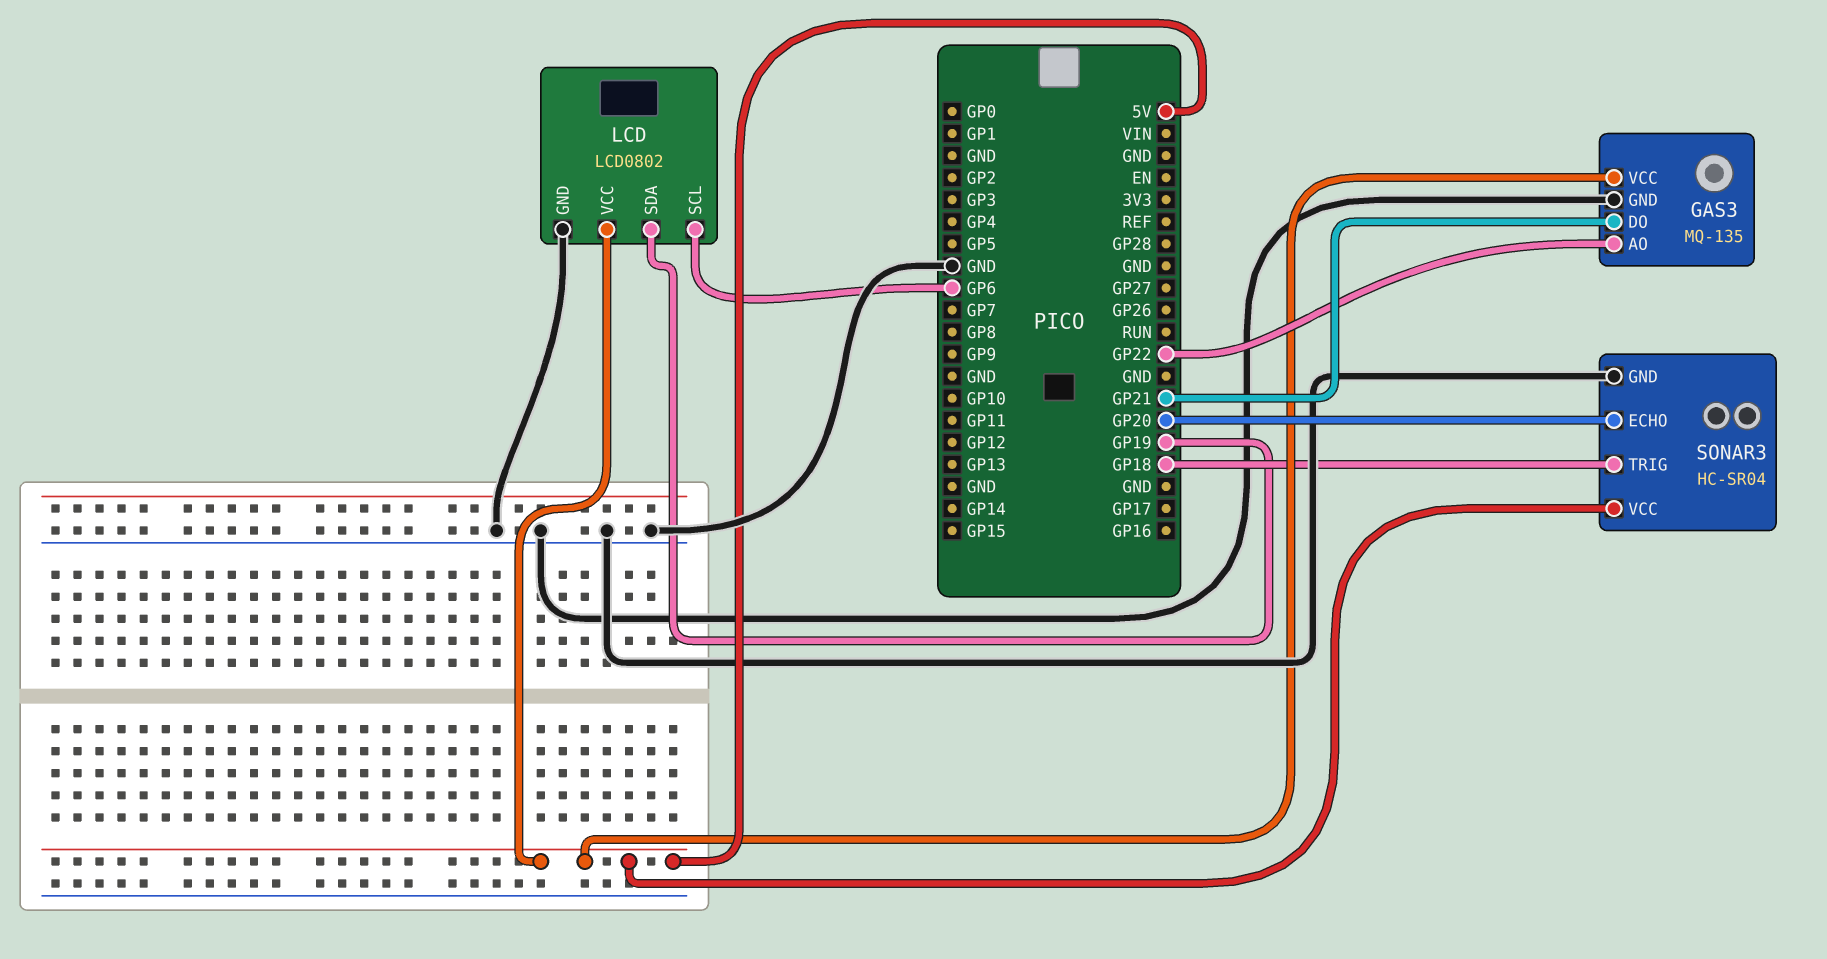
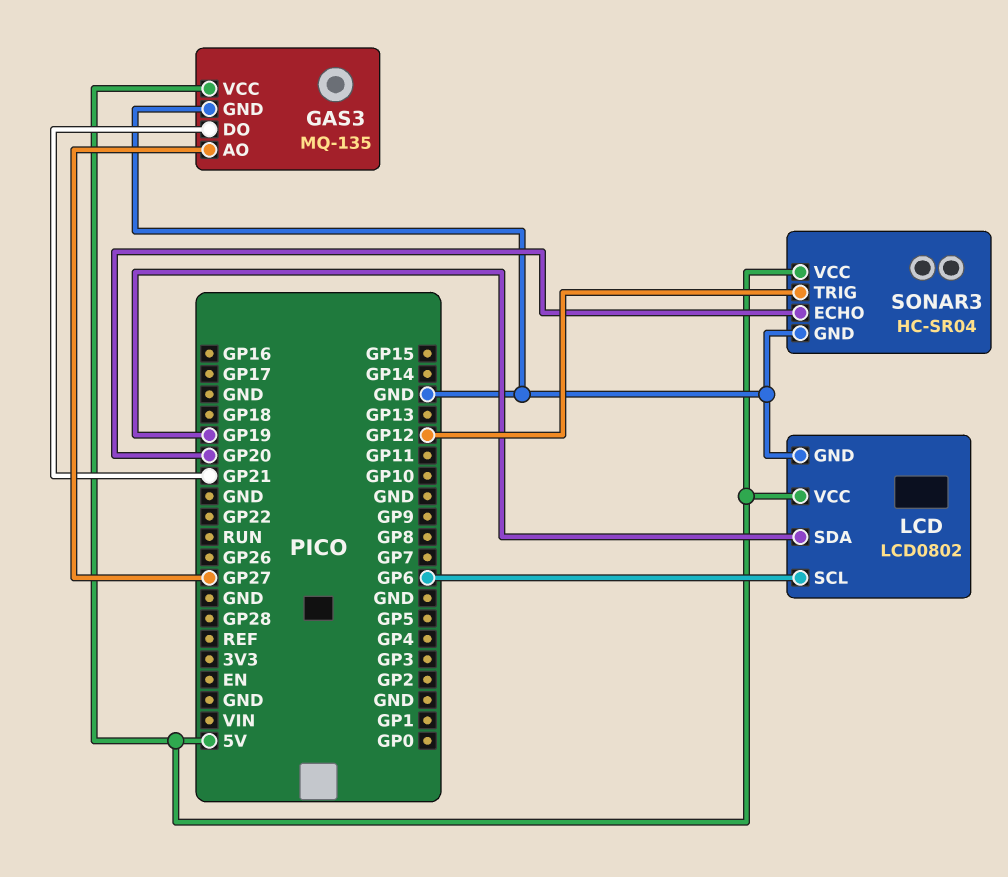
GAS3 pin AO: GP22 -> GP27
SONAR3 pin TRIG: GP18 -> GP12

